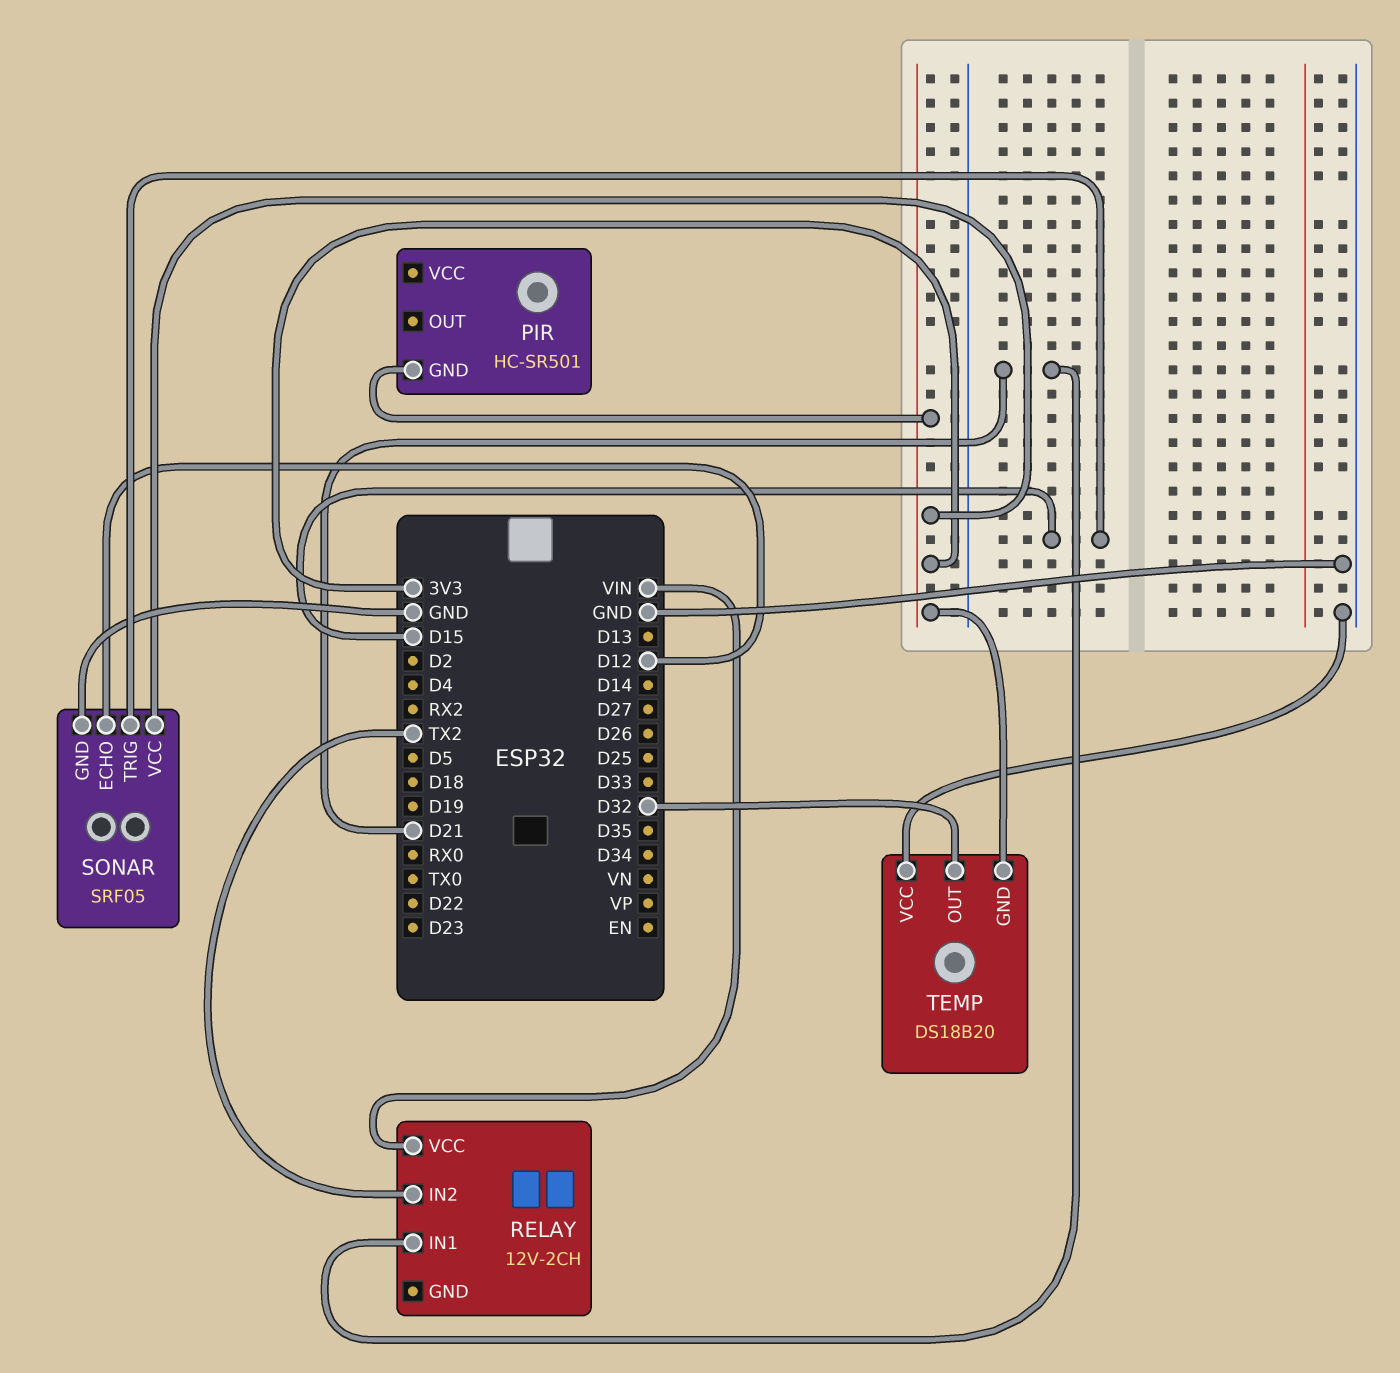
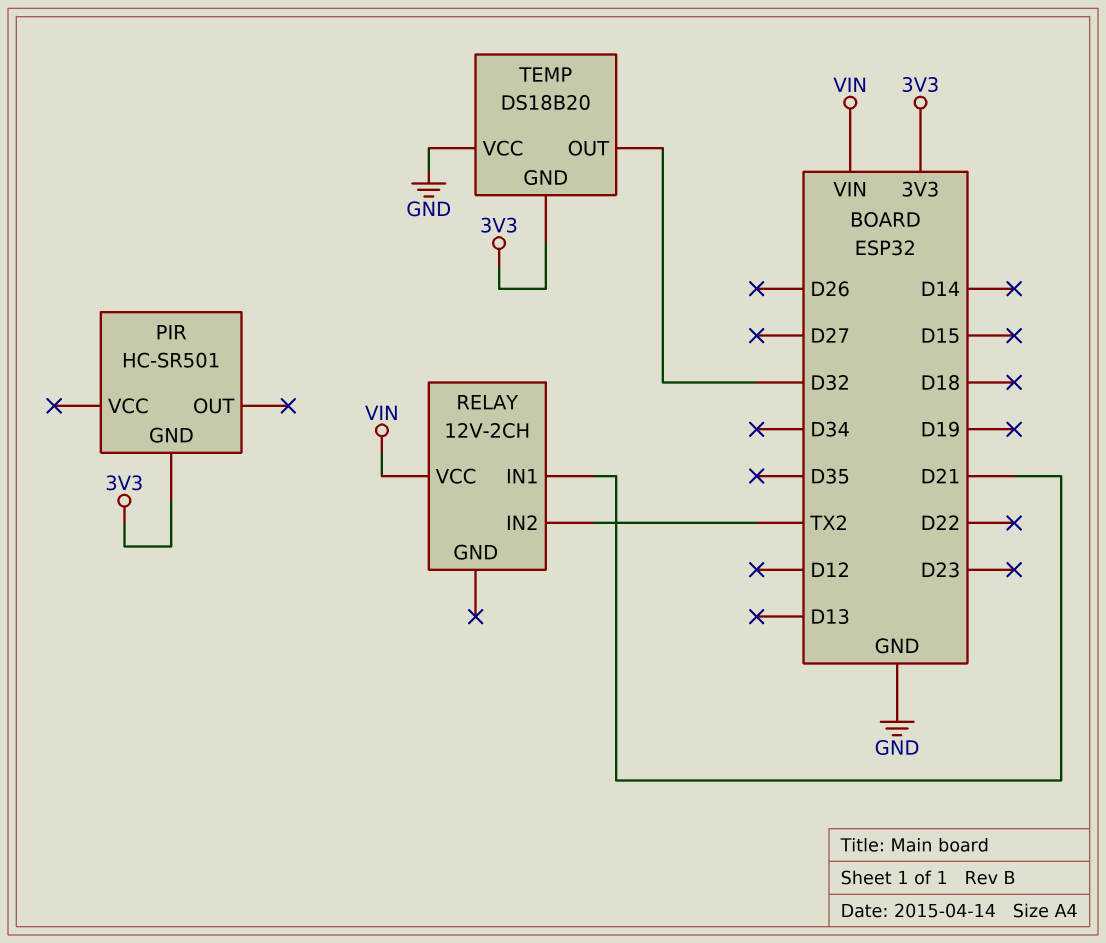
SONAR: SRF05 -> none
SONAR pin ECHO: D12 -> none
SONAR pin GND: GND -> none
SONAR pin TRIG: D15 -> none
SONAR pin VCC: 3V3 -> none

